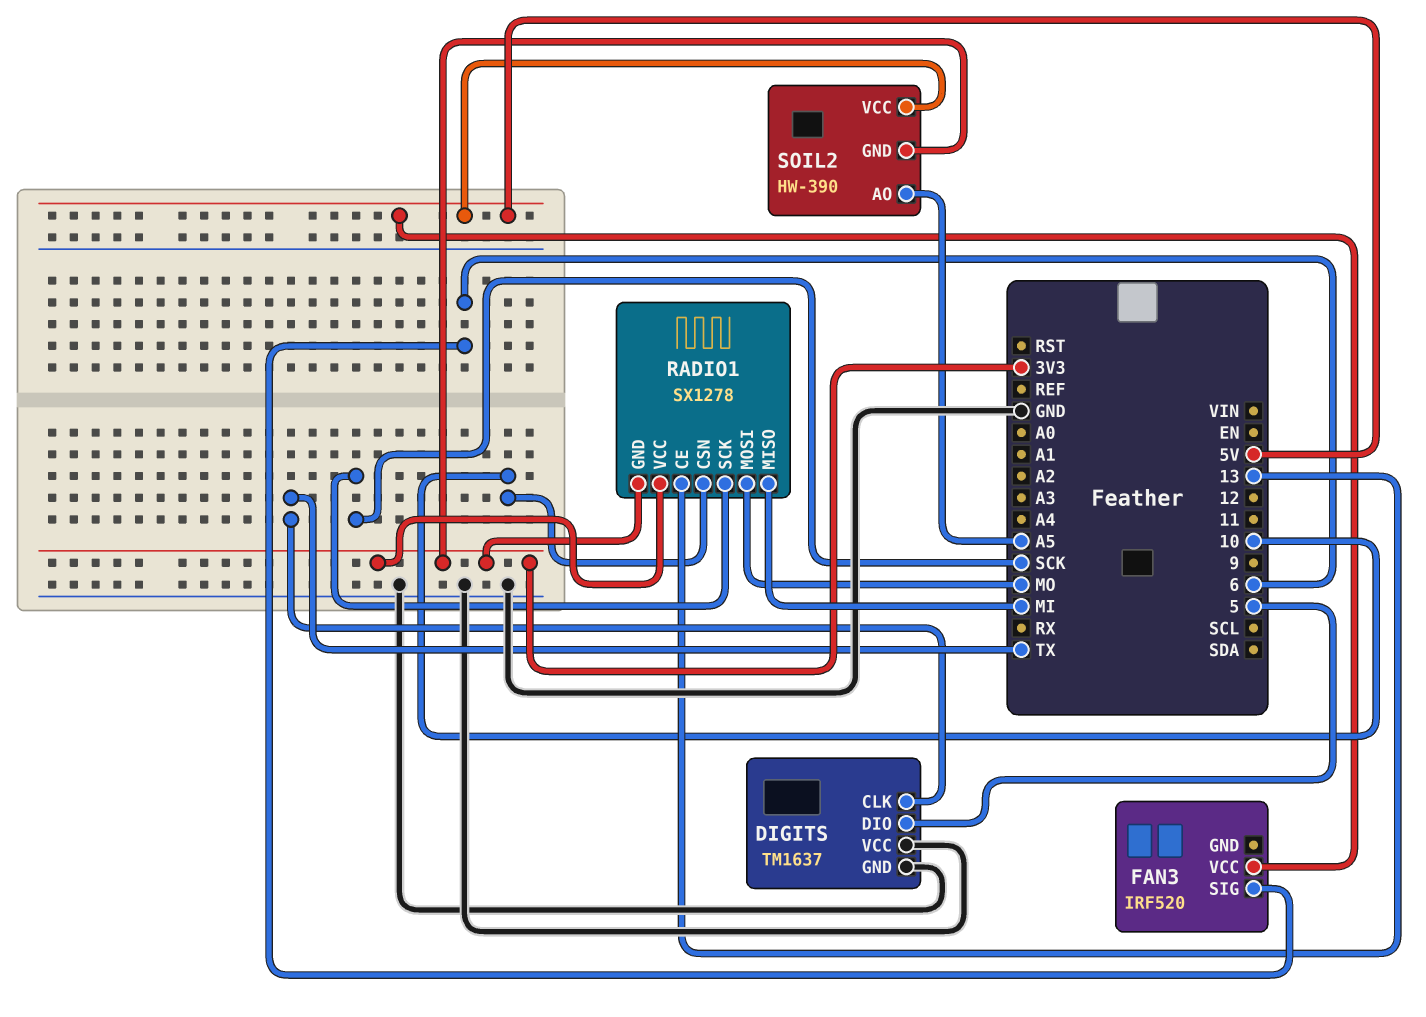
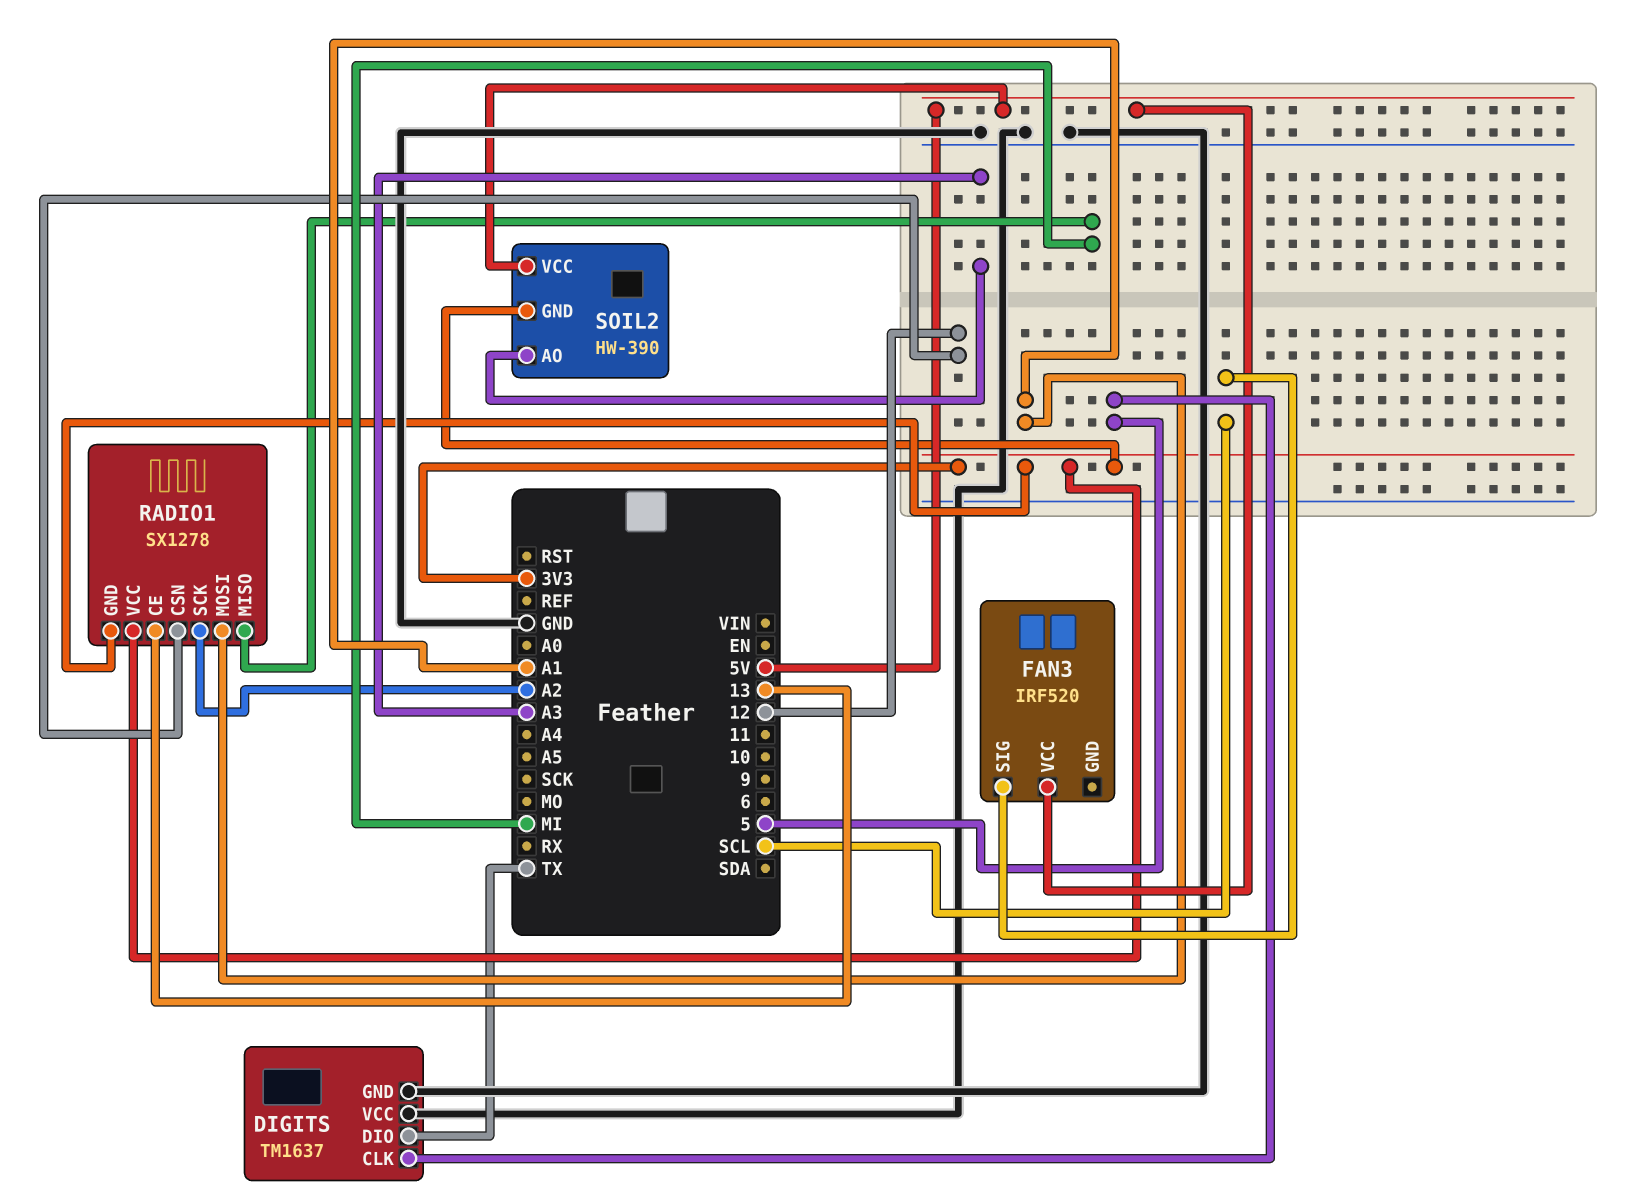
DIGITS pin CLK: TX -> 5
DIGITS pin DIO: 5 -> TX
FAN3 pin SIG: 6 -> SCL
RADIO1 pin CSN: 10 -> 12
RADIO1 pin MOSI: MO -> A1
RADIO1 pin SCK: SCK -> A2
SOIL2 pin AO: A5 -> A3

